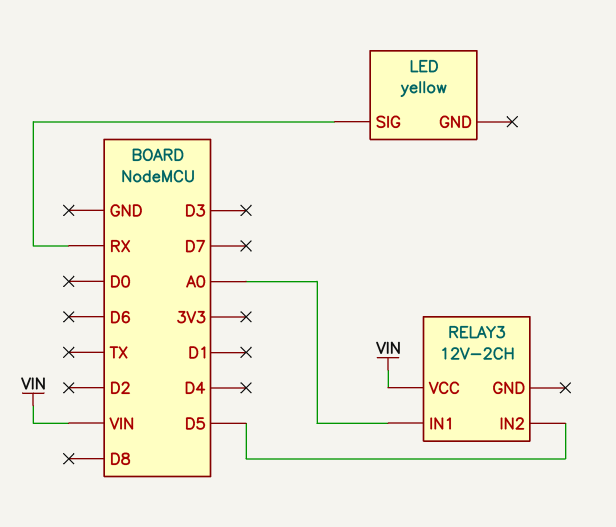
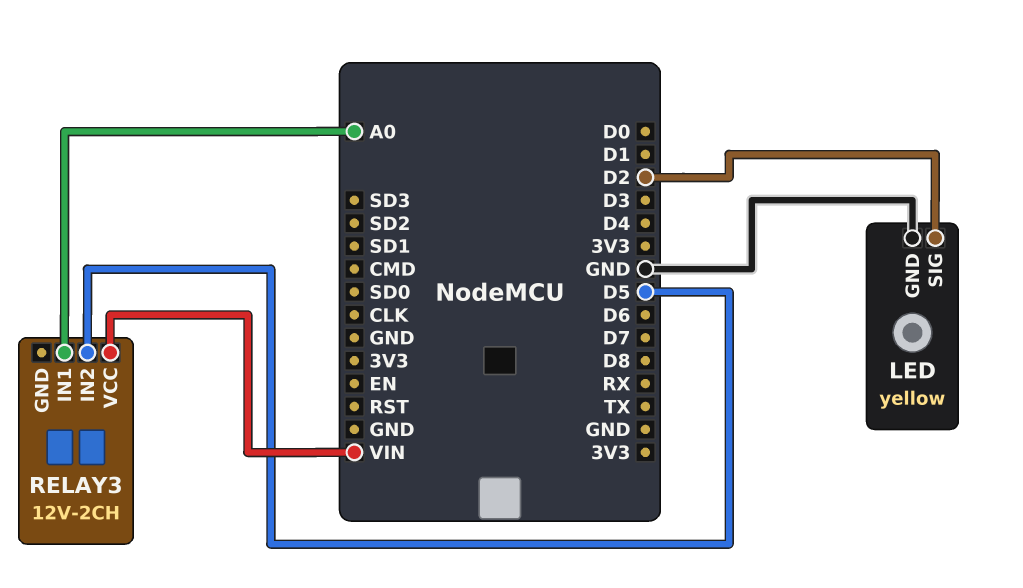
LED pin GND: none -> GND
LED pin SIG: RX -> D2

